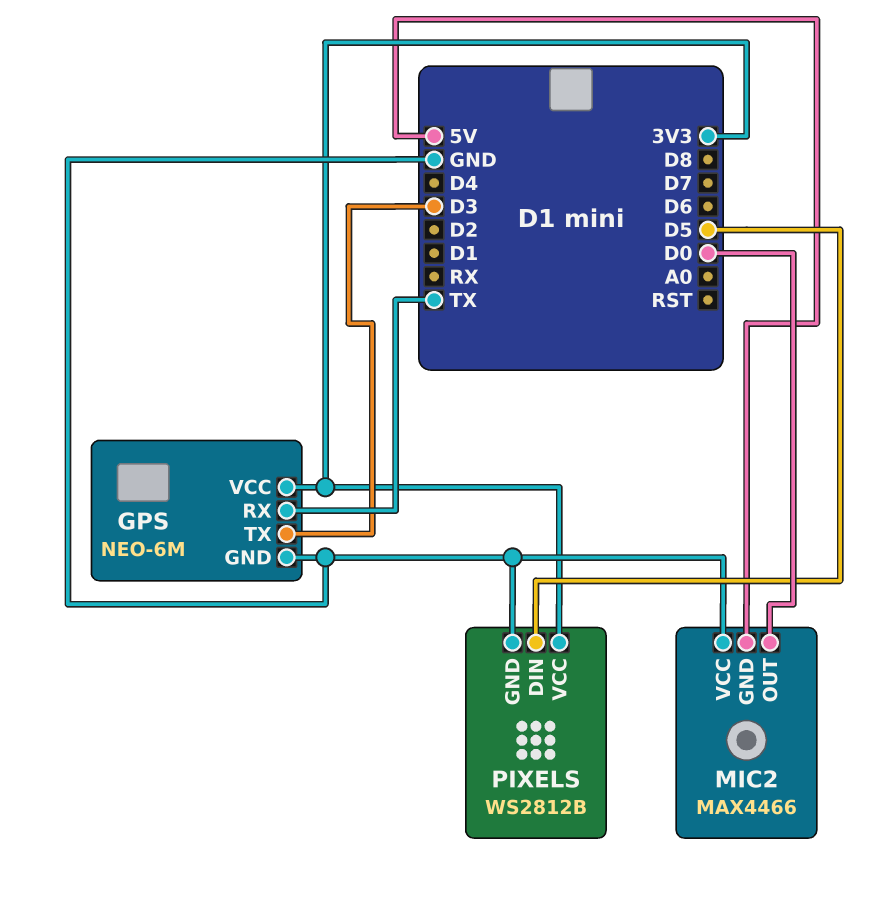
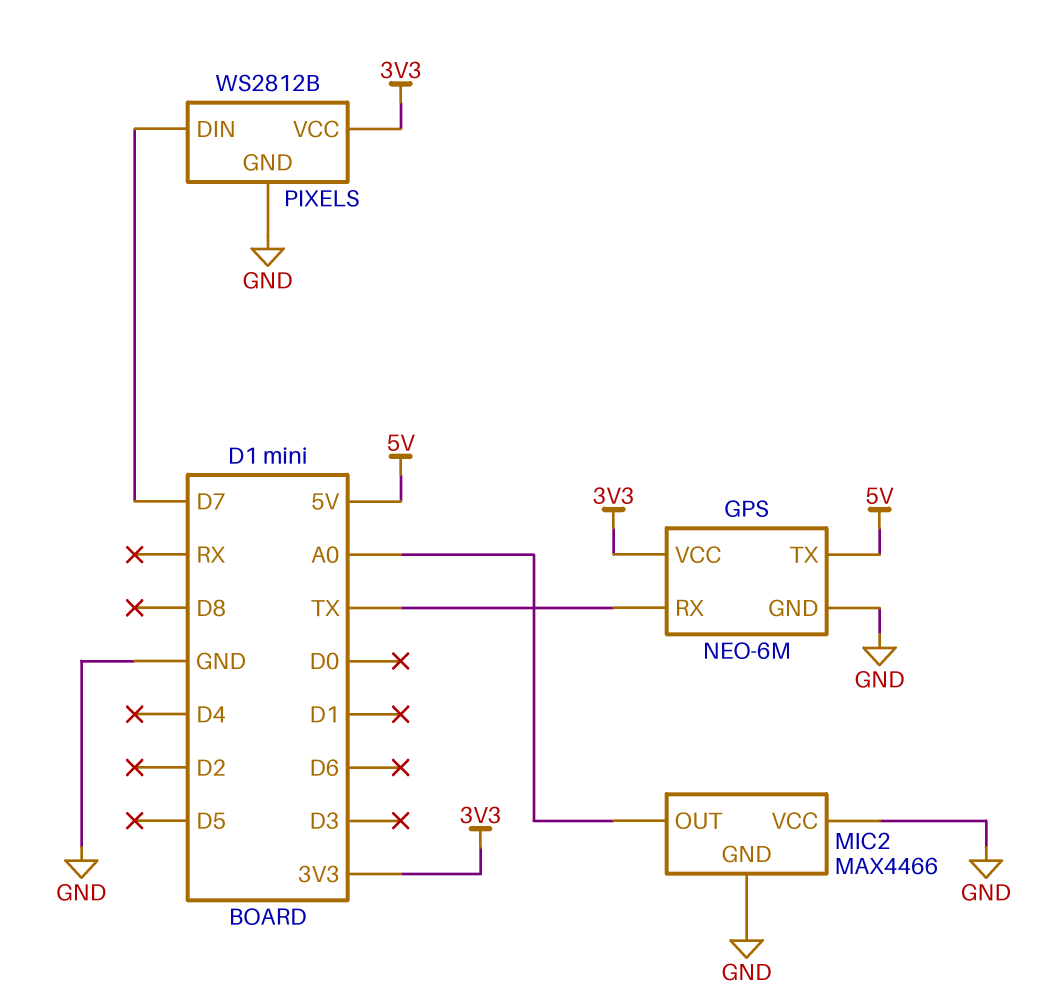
GPS pin TX: D3 -> 5V
MIC2 pin GND: 5V -> GND
MIC2 pin OUT: D0 -> A0
PIXELS pin DIN: D5 -> D7

